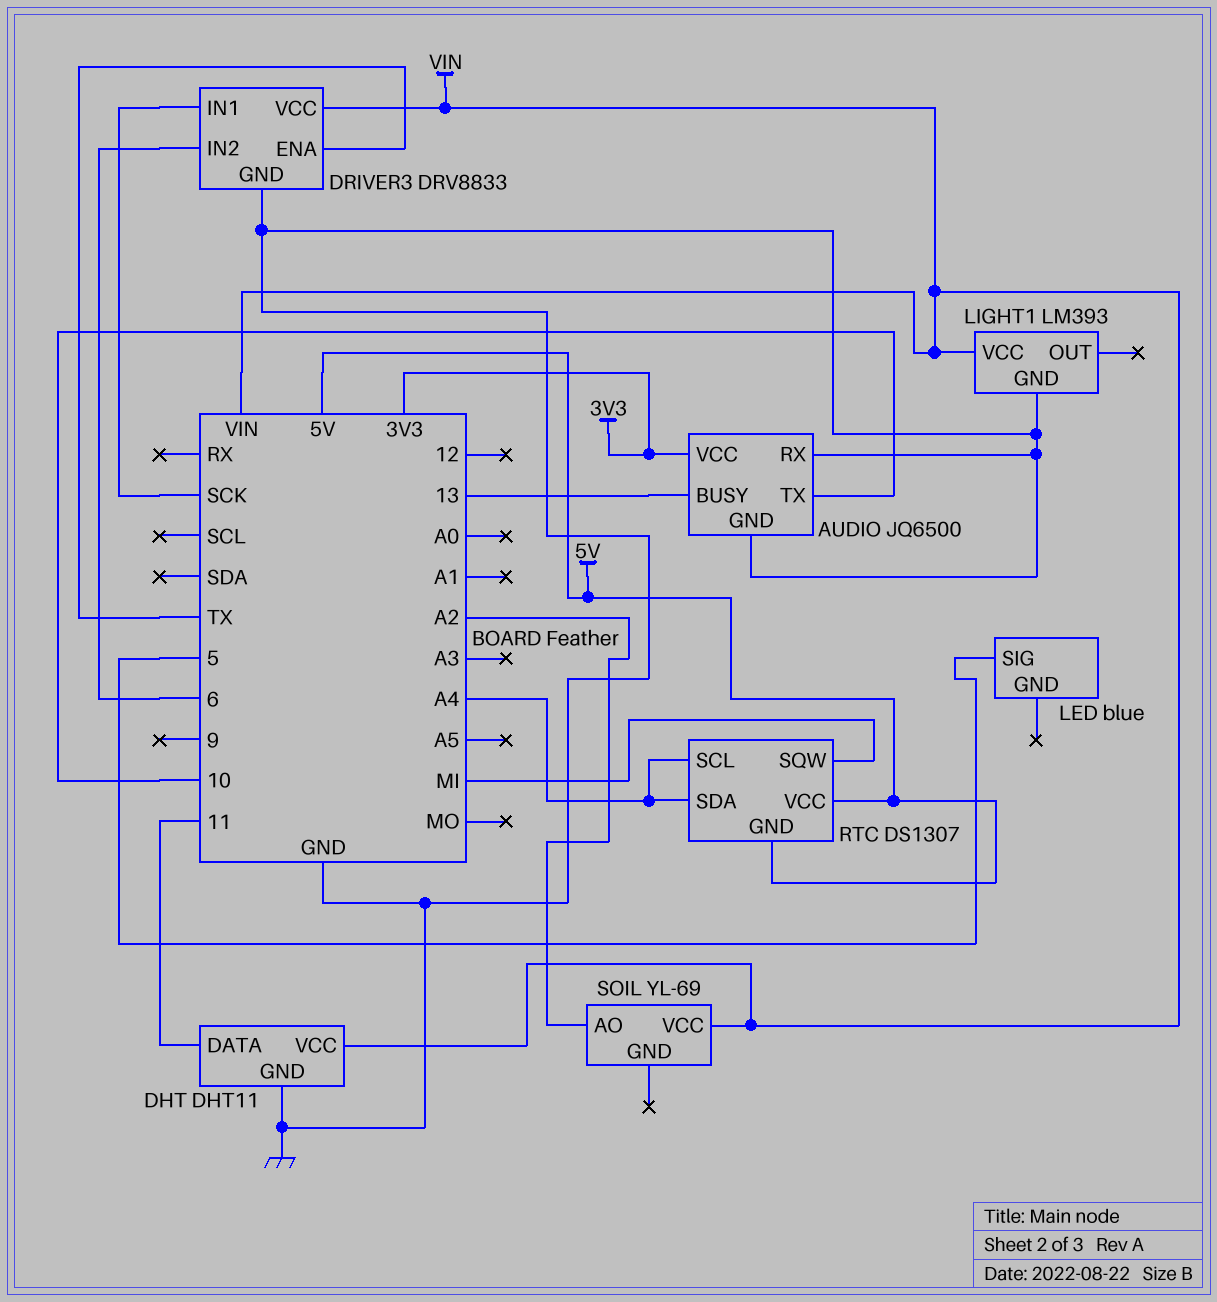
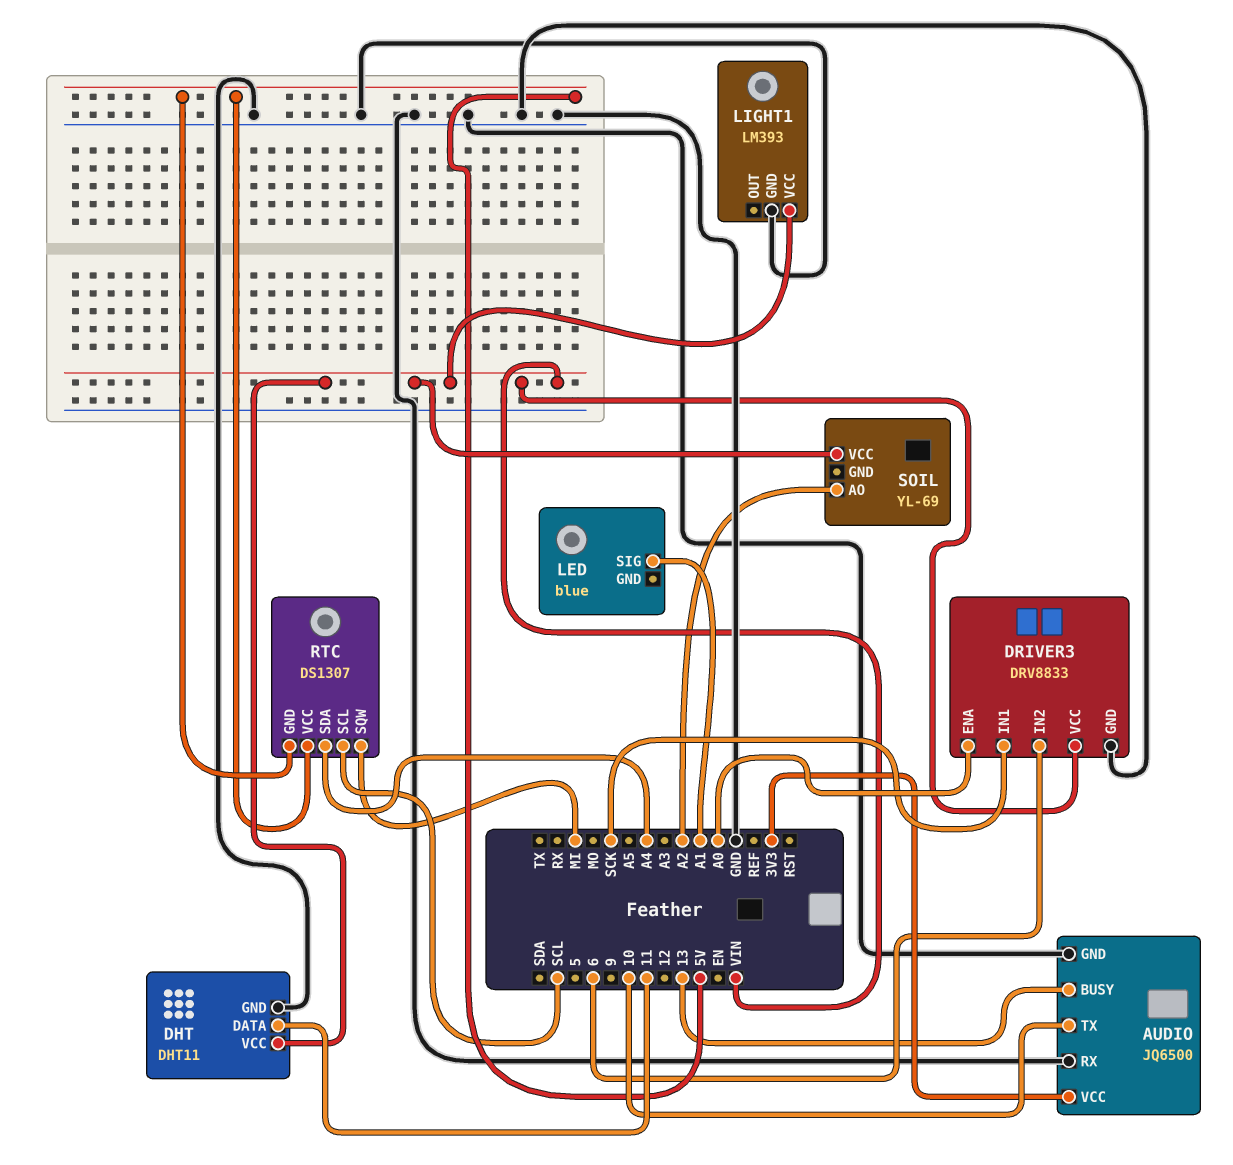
DRIVER3 pin ENA: TX -> A0
LED pin SIG: 5 -> A1
RTC pin SCL: A4 -> SCL

